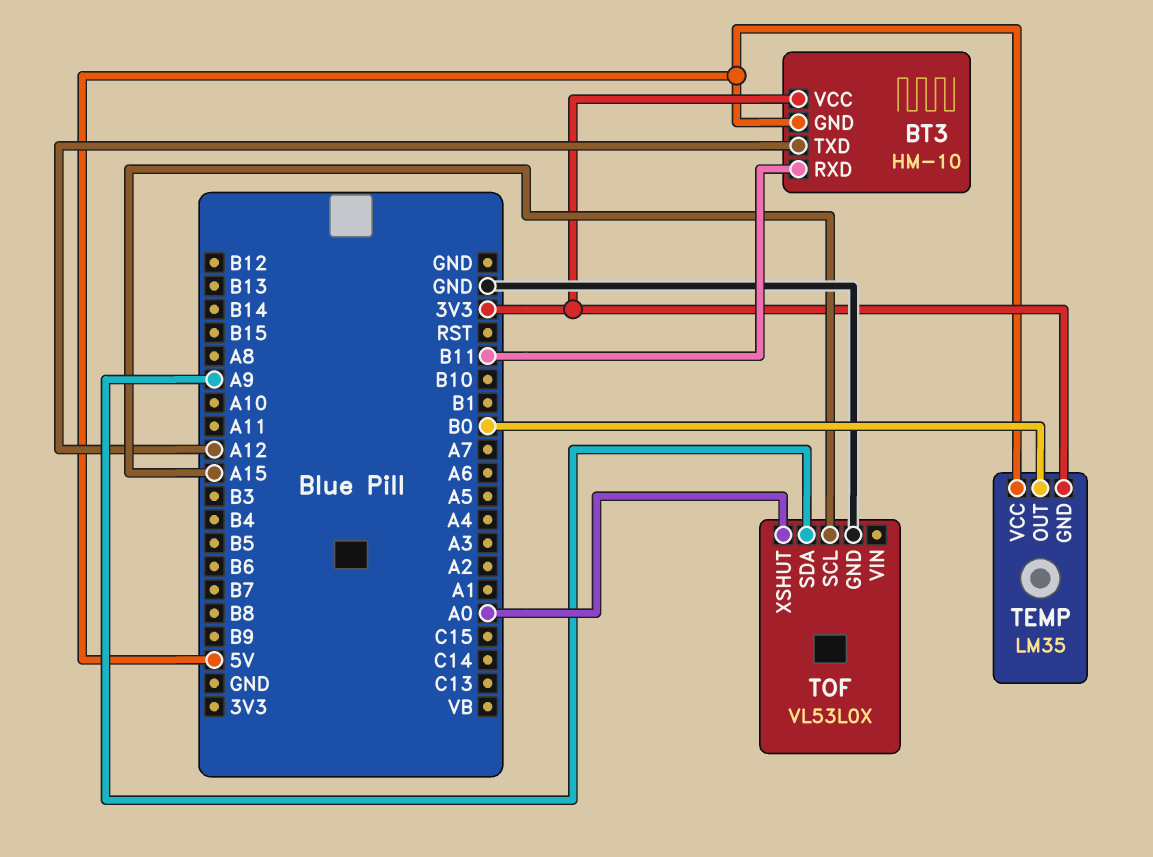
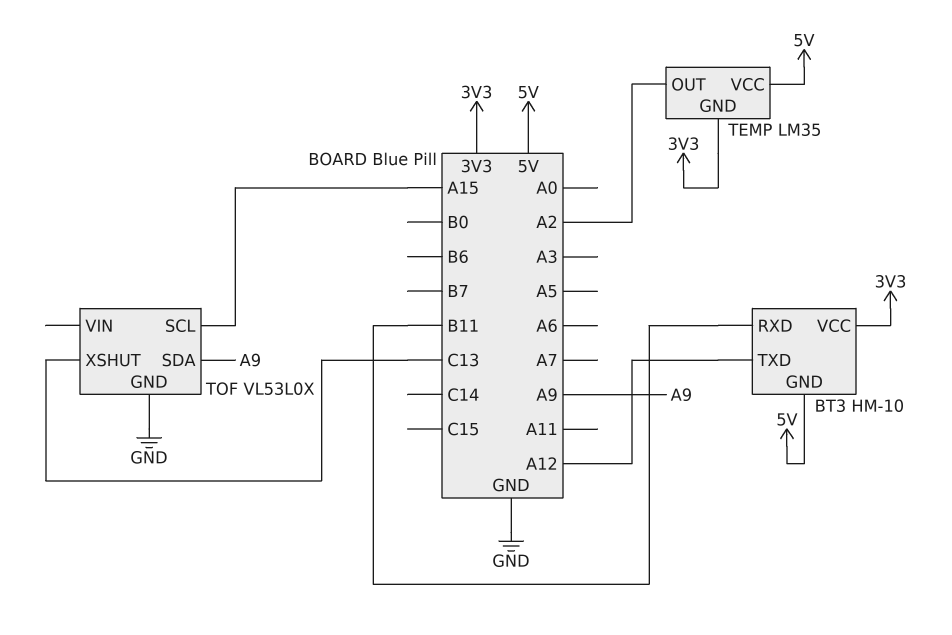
TEMP pin OUT: B0 -> A2
TOF pin XSHUT: A0 -> C13

